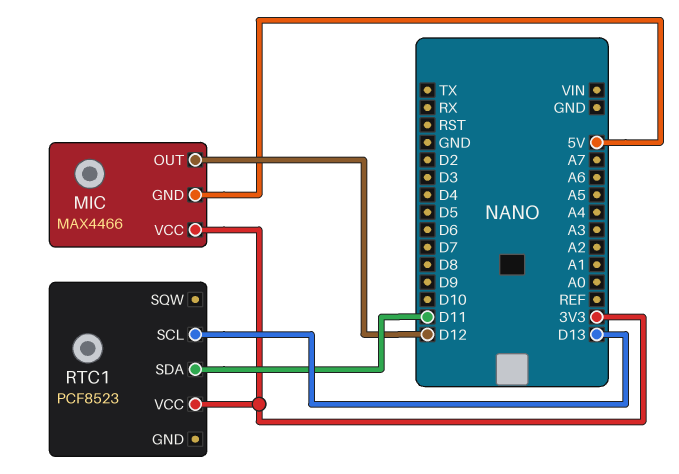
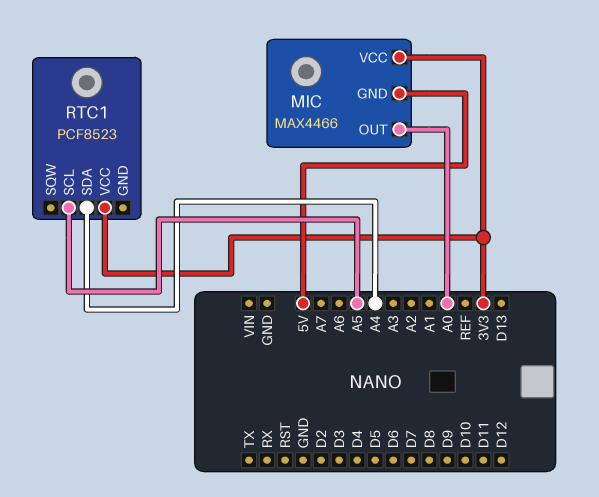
MIC pin OUT: D12 -> A0
RTC1 pin SCL: D13 -> A5
RTC1 pin SDA: D11 -> A4

